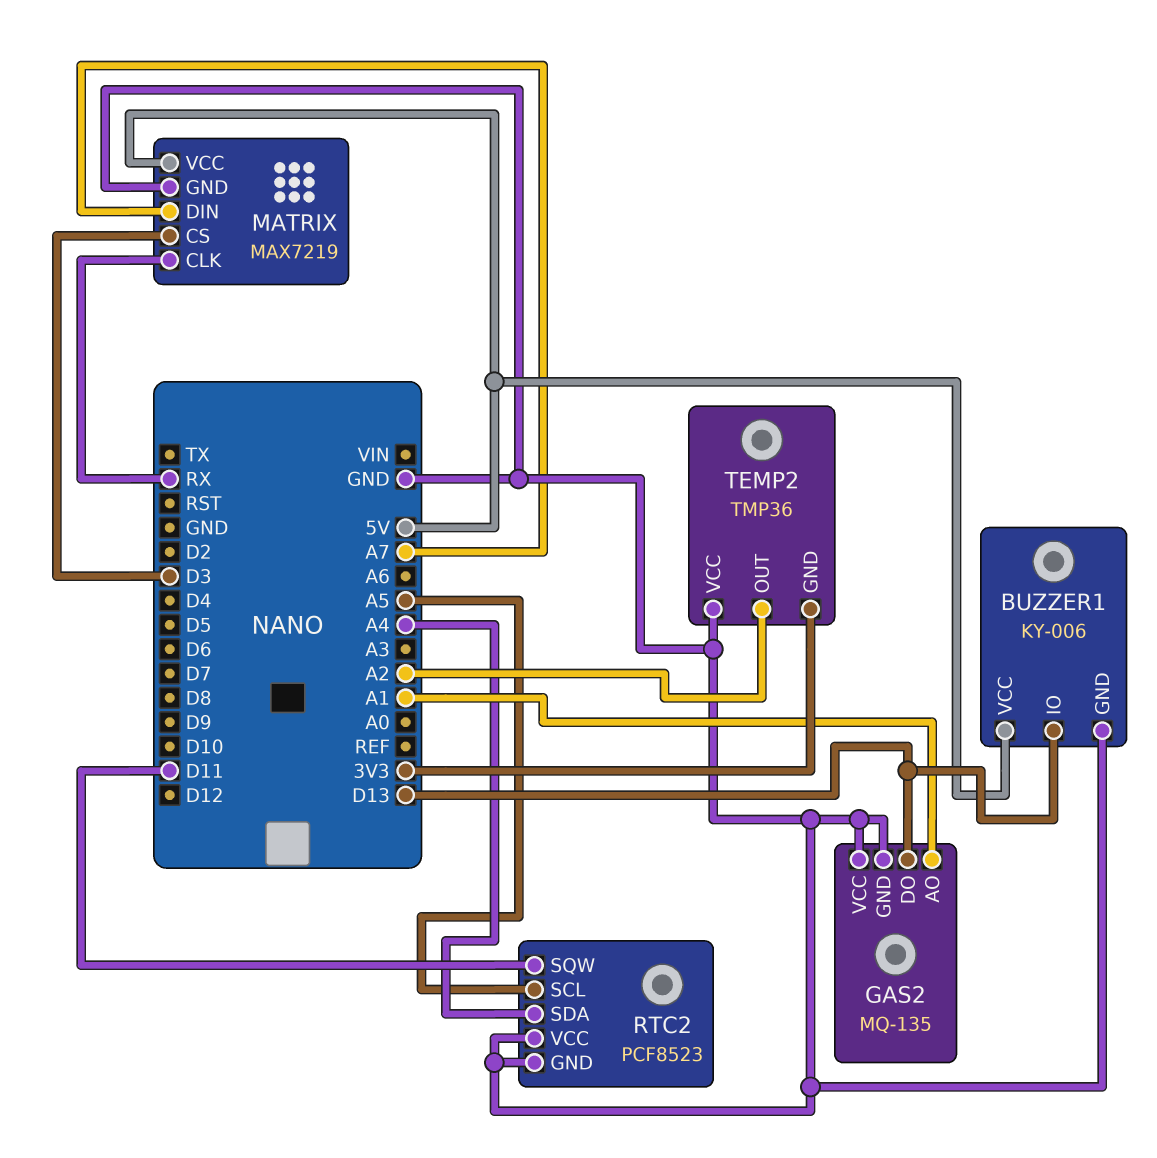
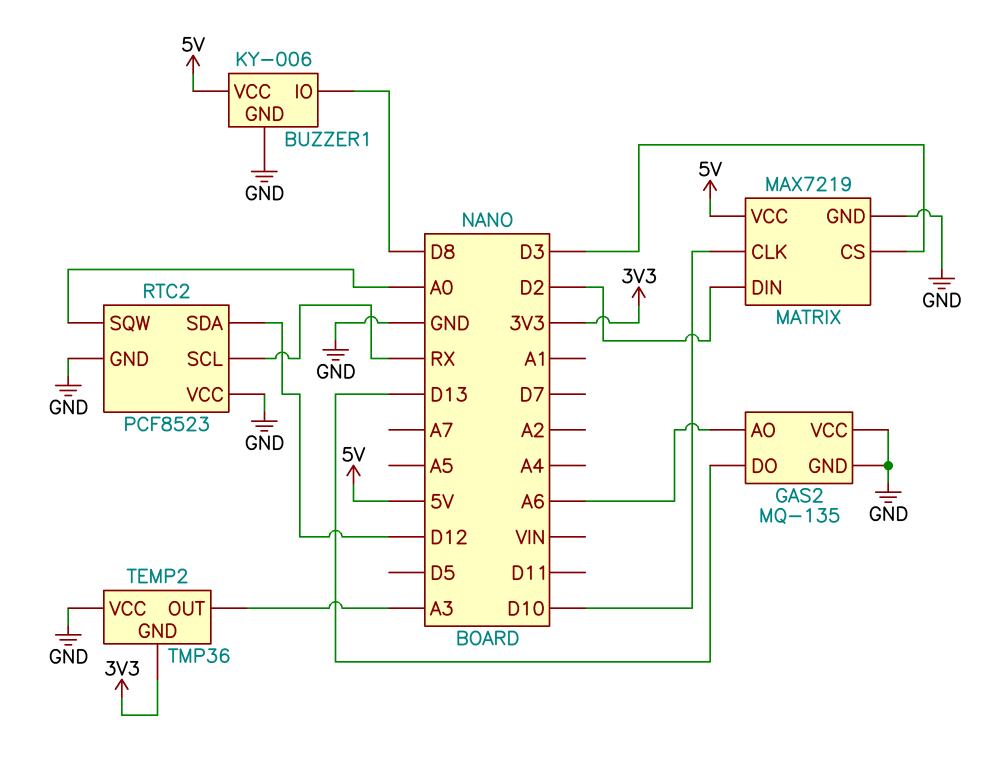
BUZZER1 pin IO: D13 -> D8
GAS2 pin AO: A1 -> A6
MATRIX pin CLK: RX -> D10
MATRIX pin DIN: A7 -> D2
RTC2 pin SCL: A5 -> RX
RTC2 pin SDA: A4 -> D12
RTC2 pin SQW: D11 -> A0
TEMP2 pin OUT: A2 -> A3

